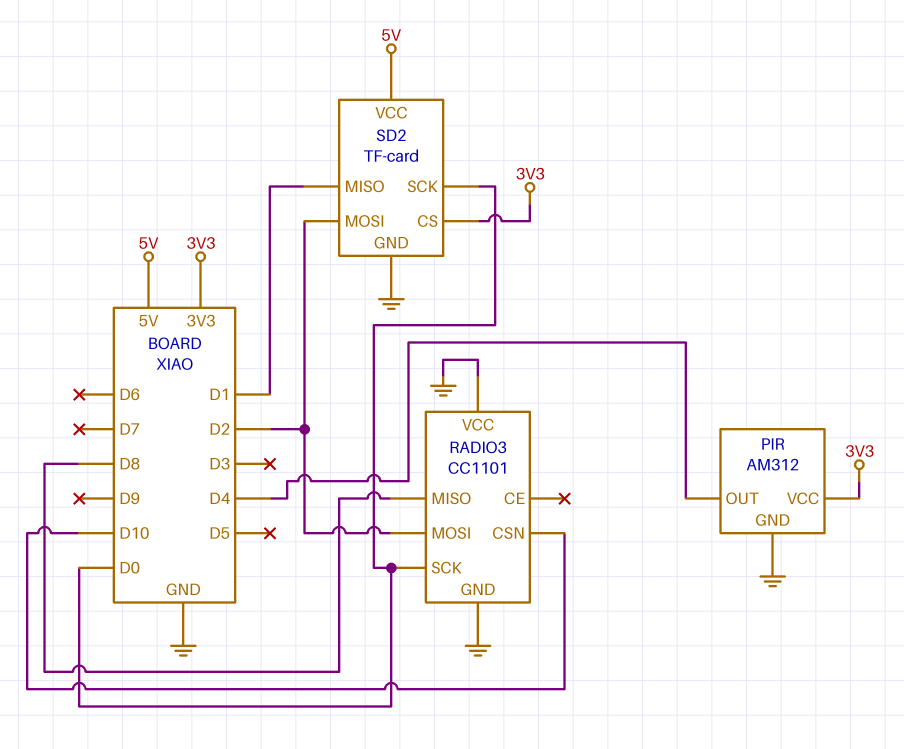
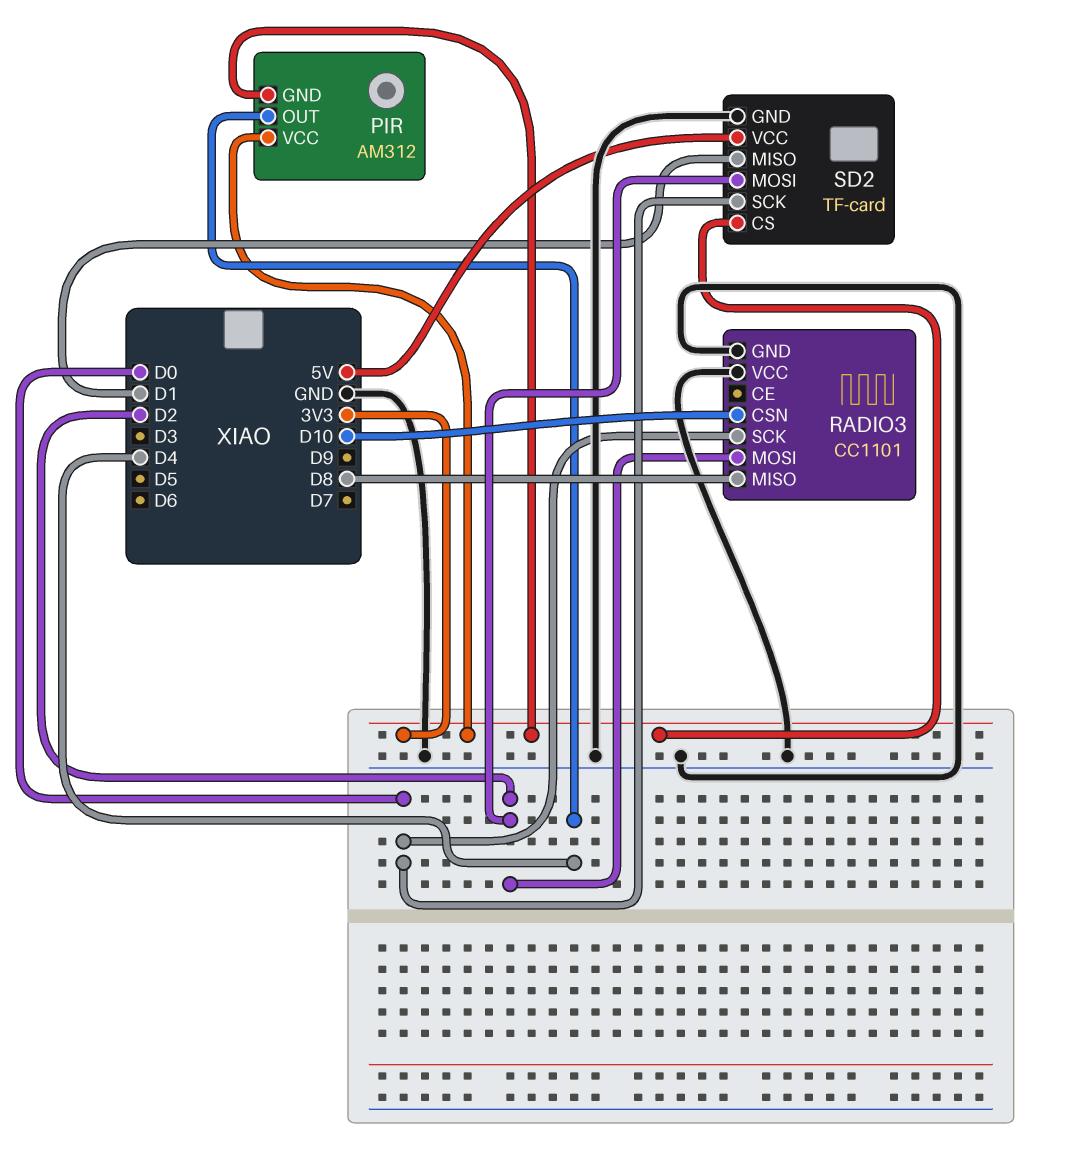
PIR pin GND: GND -> 3V3

